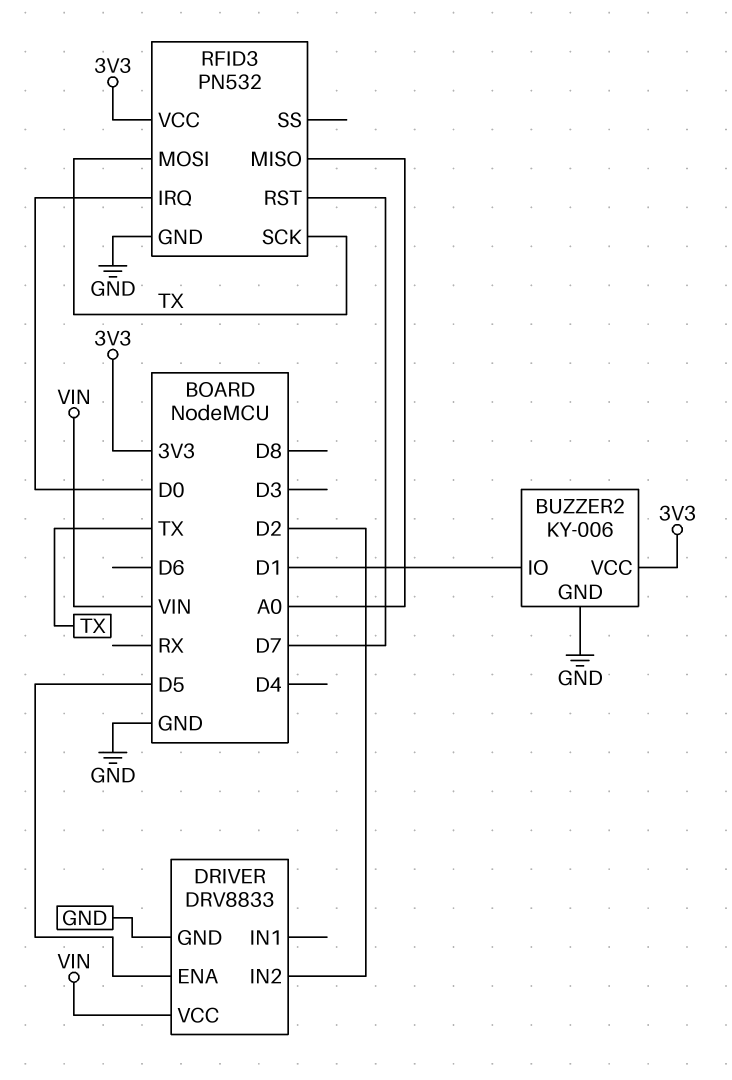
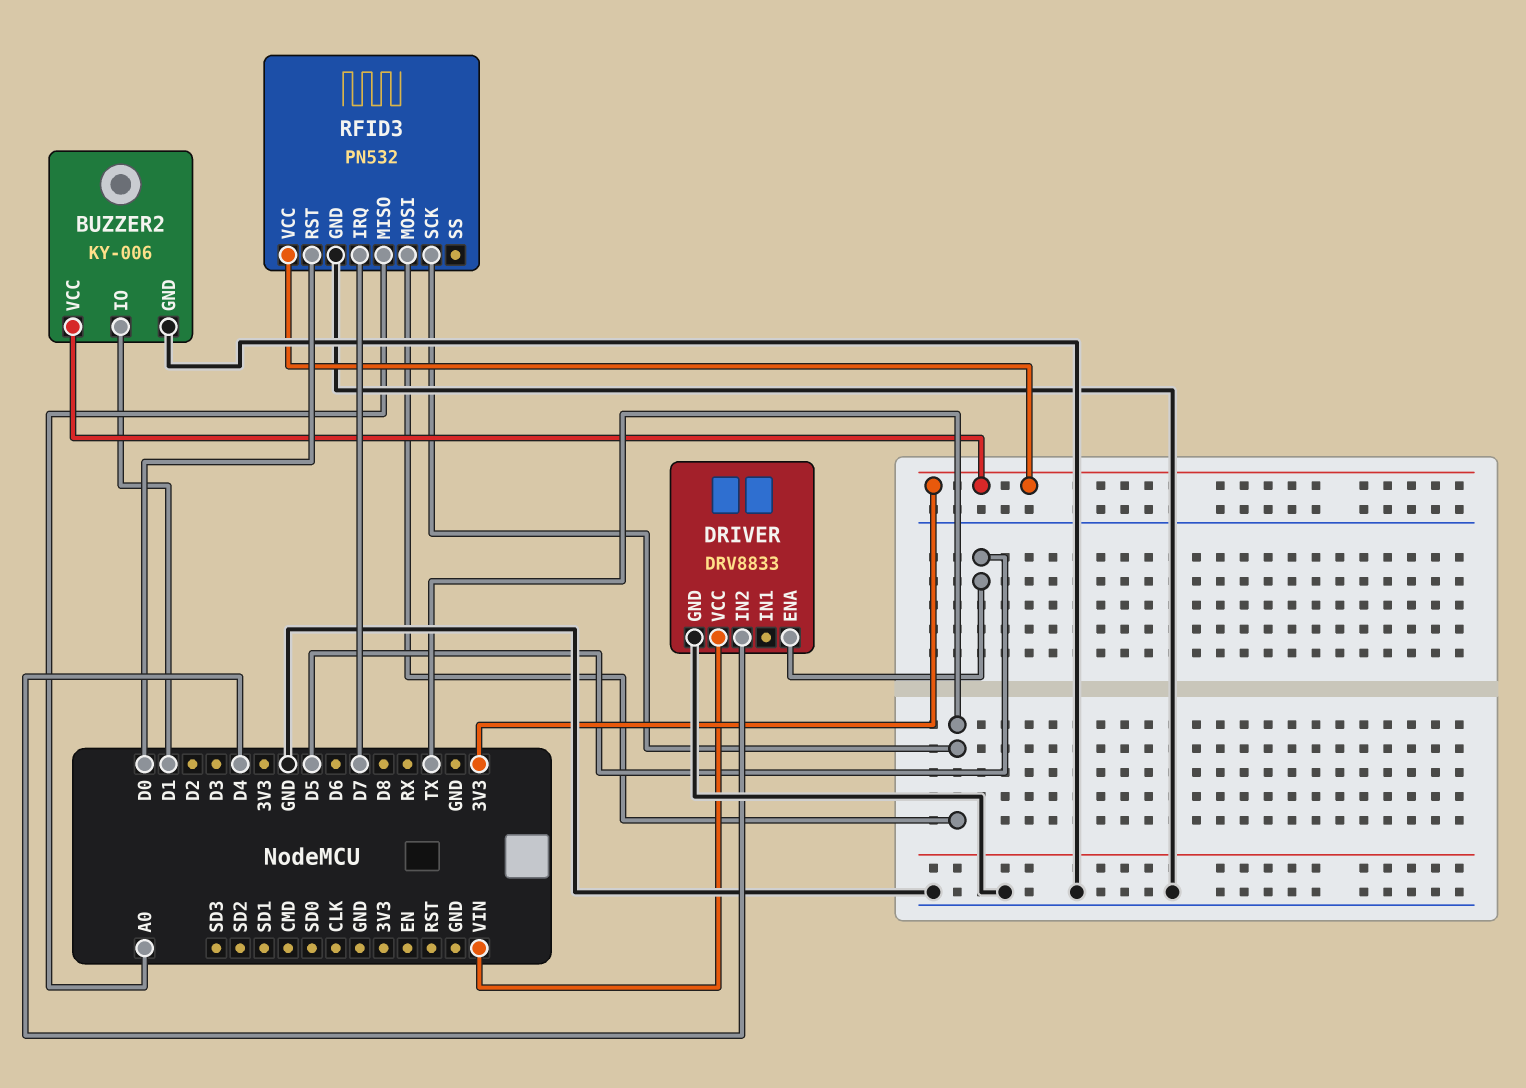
DRIVER pin IN2: D2 -> D4
RFID3 pin IRQ: D0 -> D7
RFID3 pin RST: D7 -> D0

